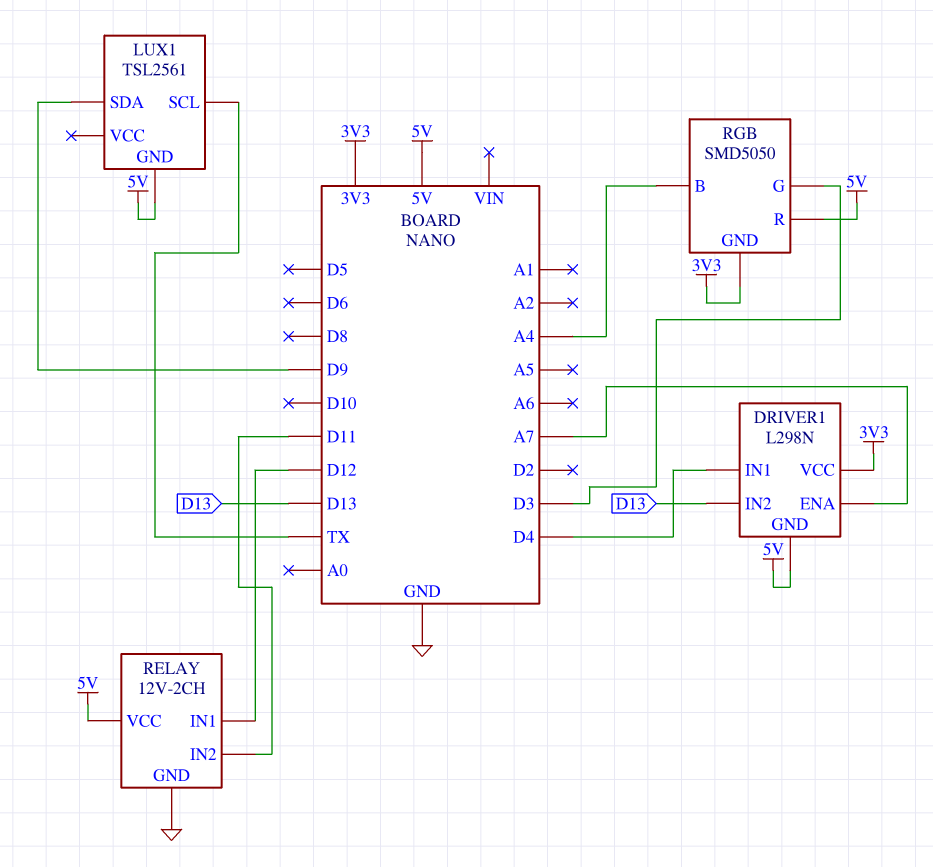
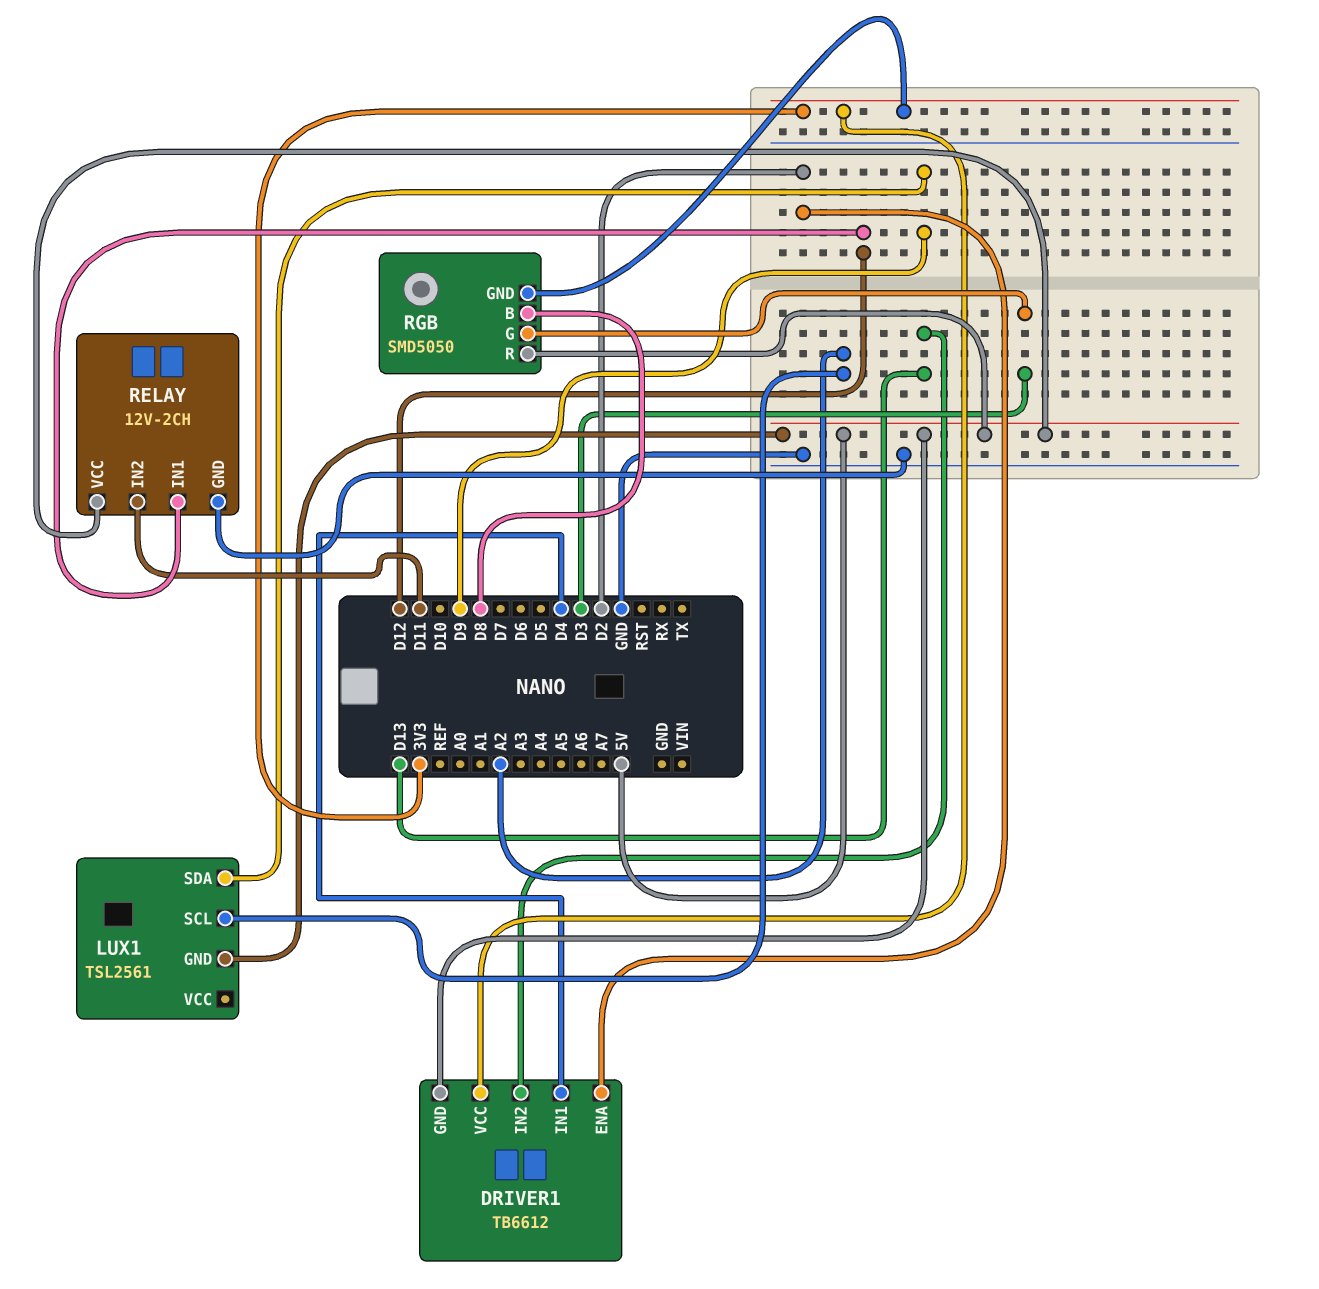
DRIVER1: L298N -> TB6612
DRIVER1 pin ENA: A7 -> D2
LUX1 pin SCL: TX -> A2
RGB pin B: A4 -> D8

